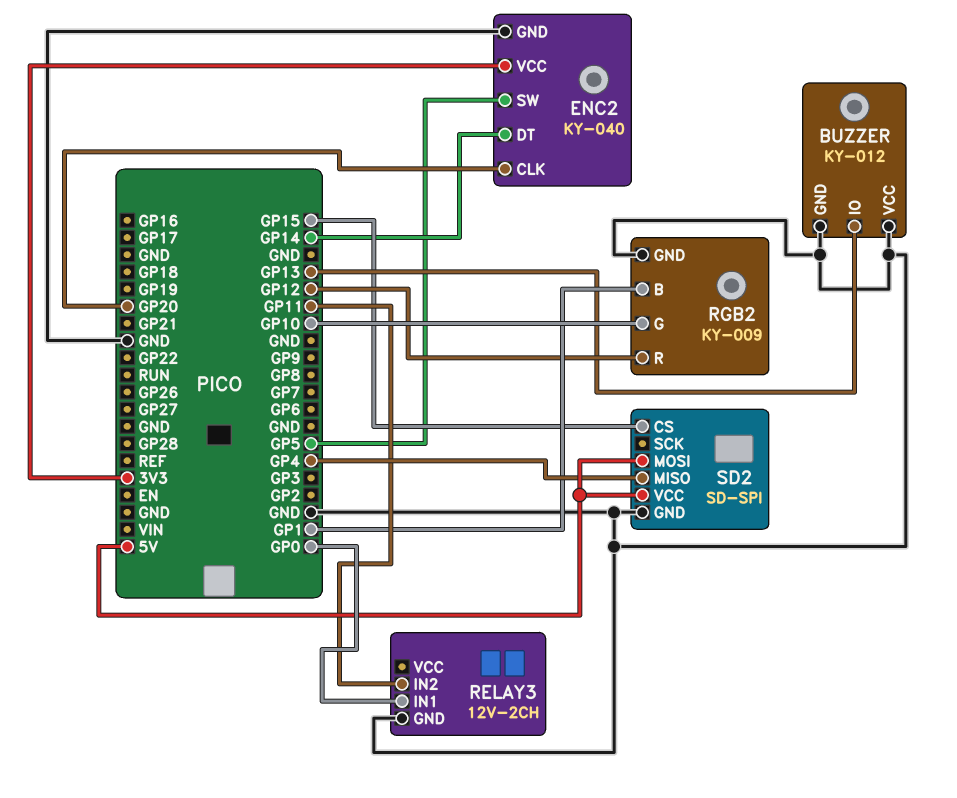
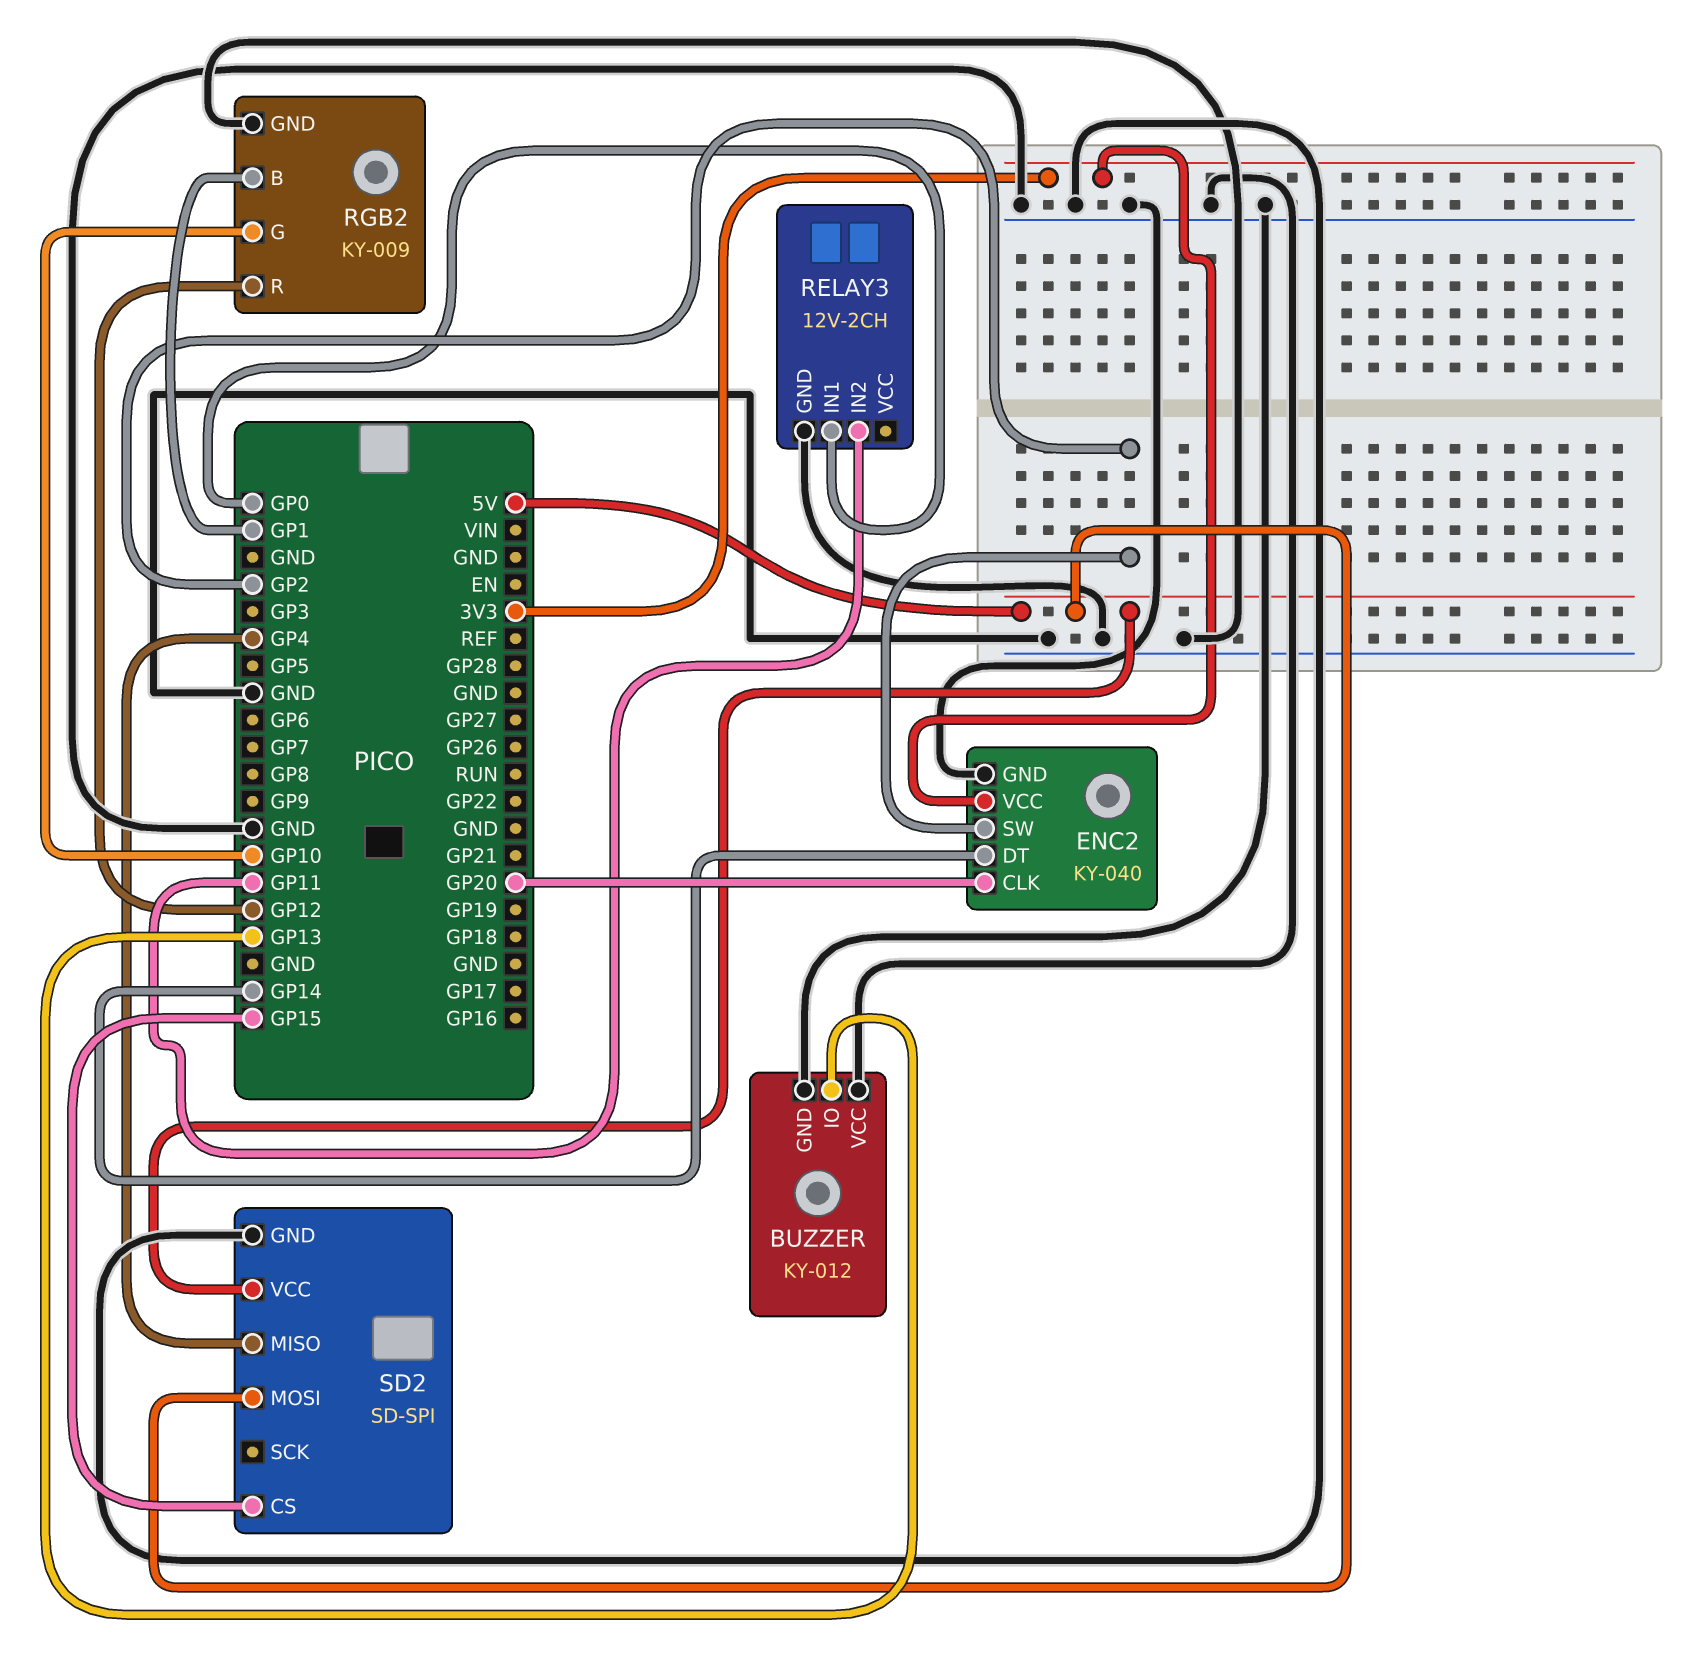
ENC2 pin SW: GP5 -> GP2

